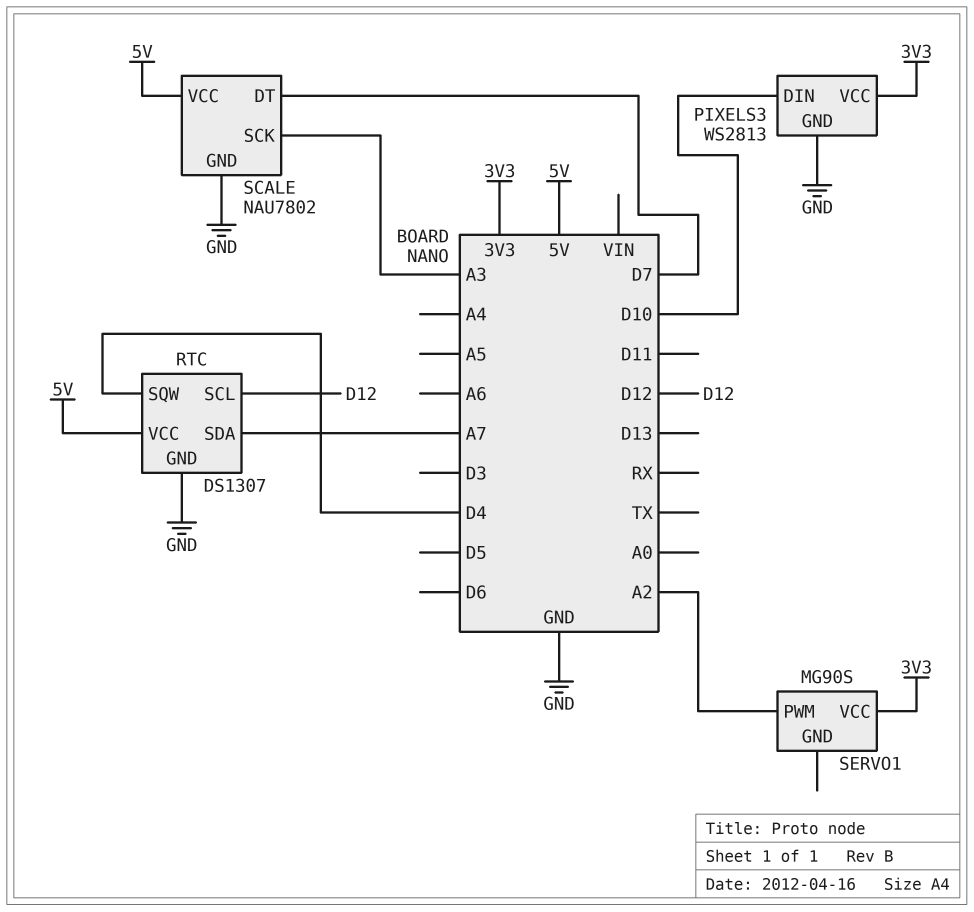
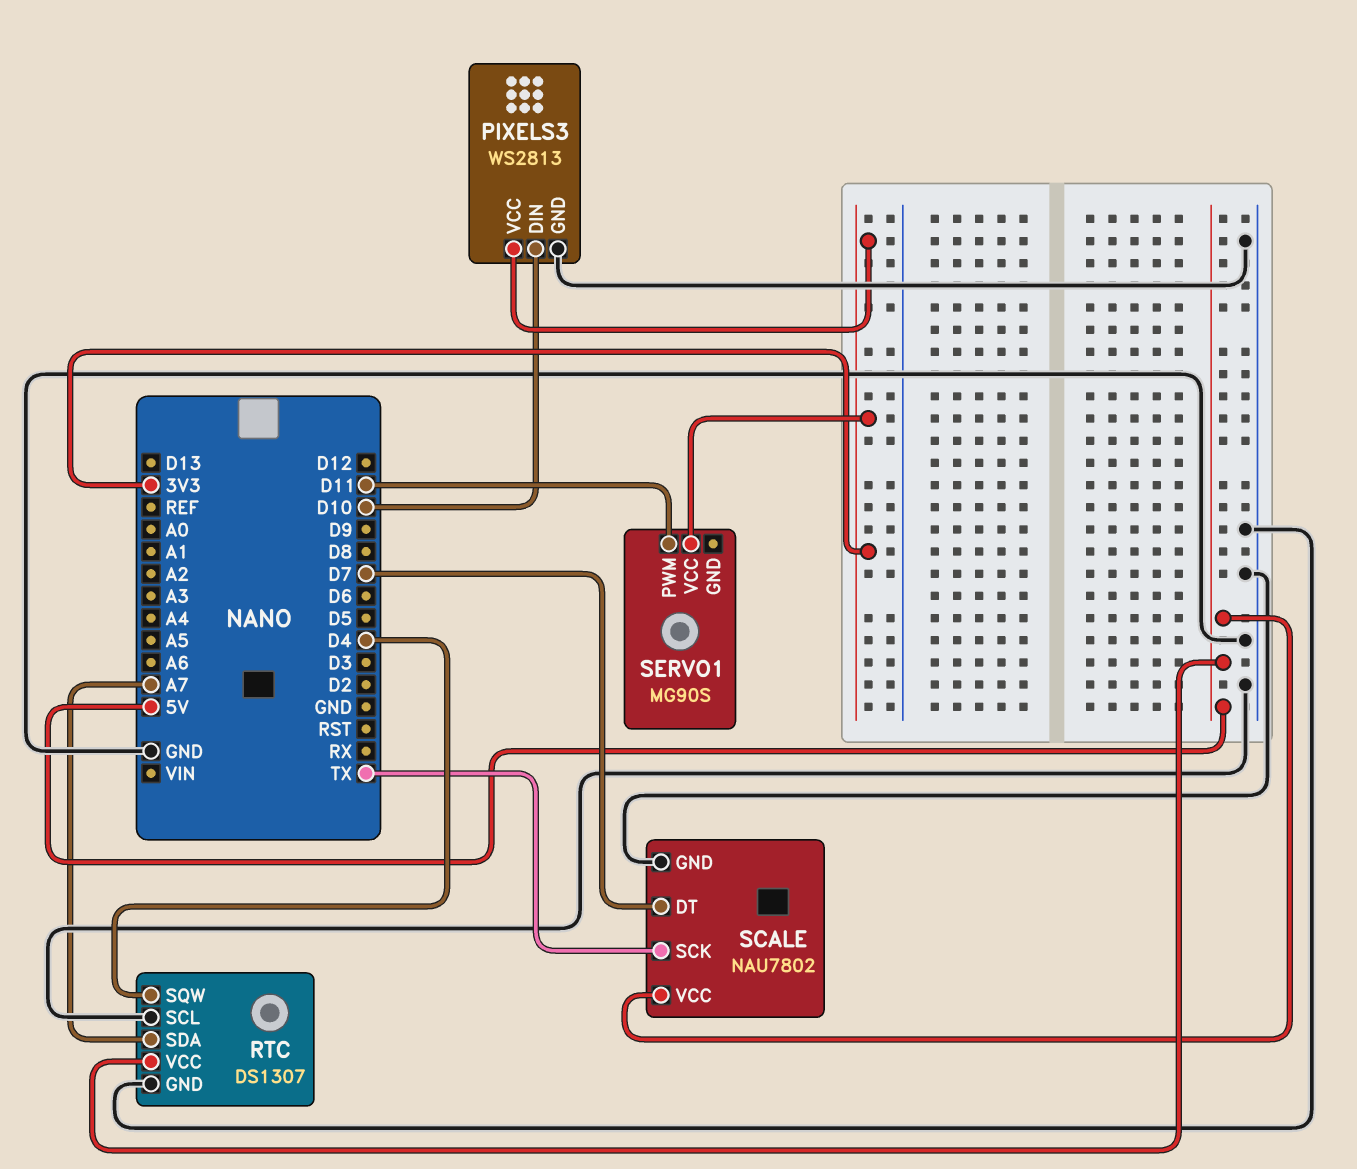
RTC pin SCL: D12 -> GND
SCALE pin SCK: A3 -> TX
SERVO1 pin PWM: A2 -> D11

